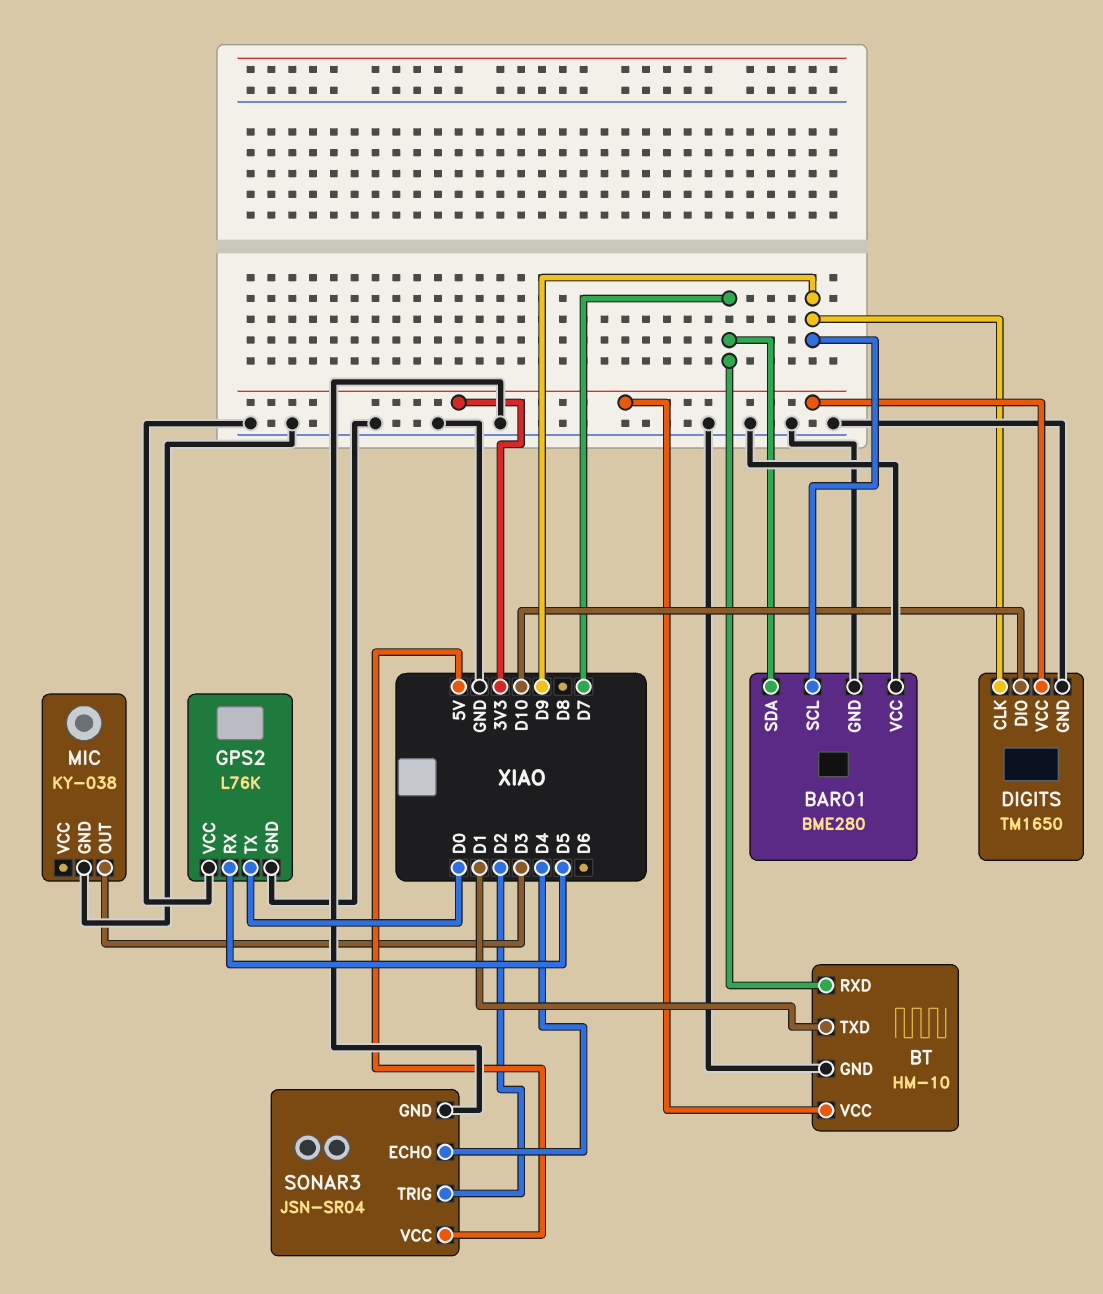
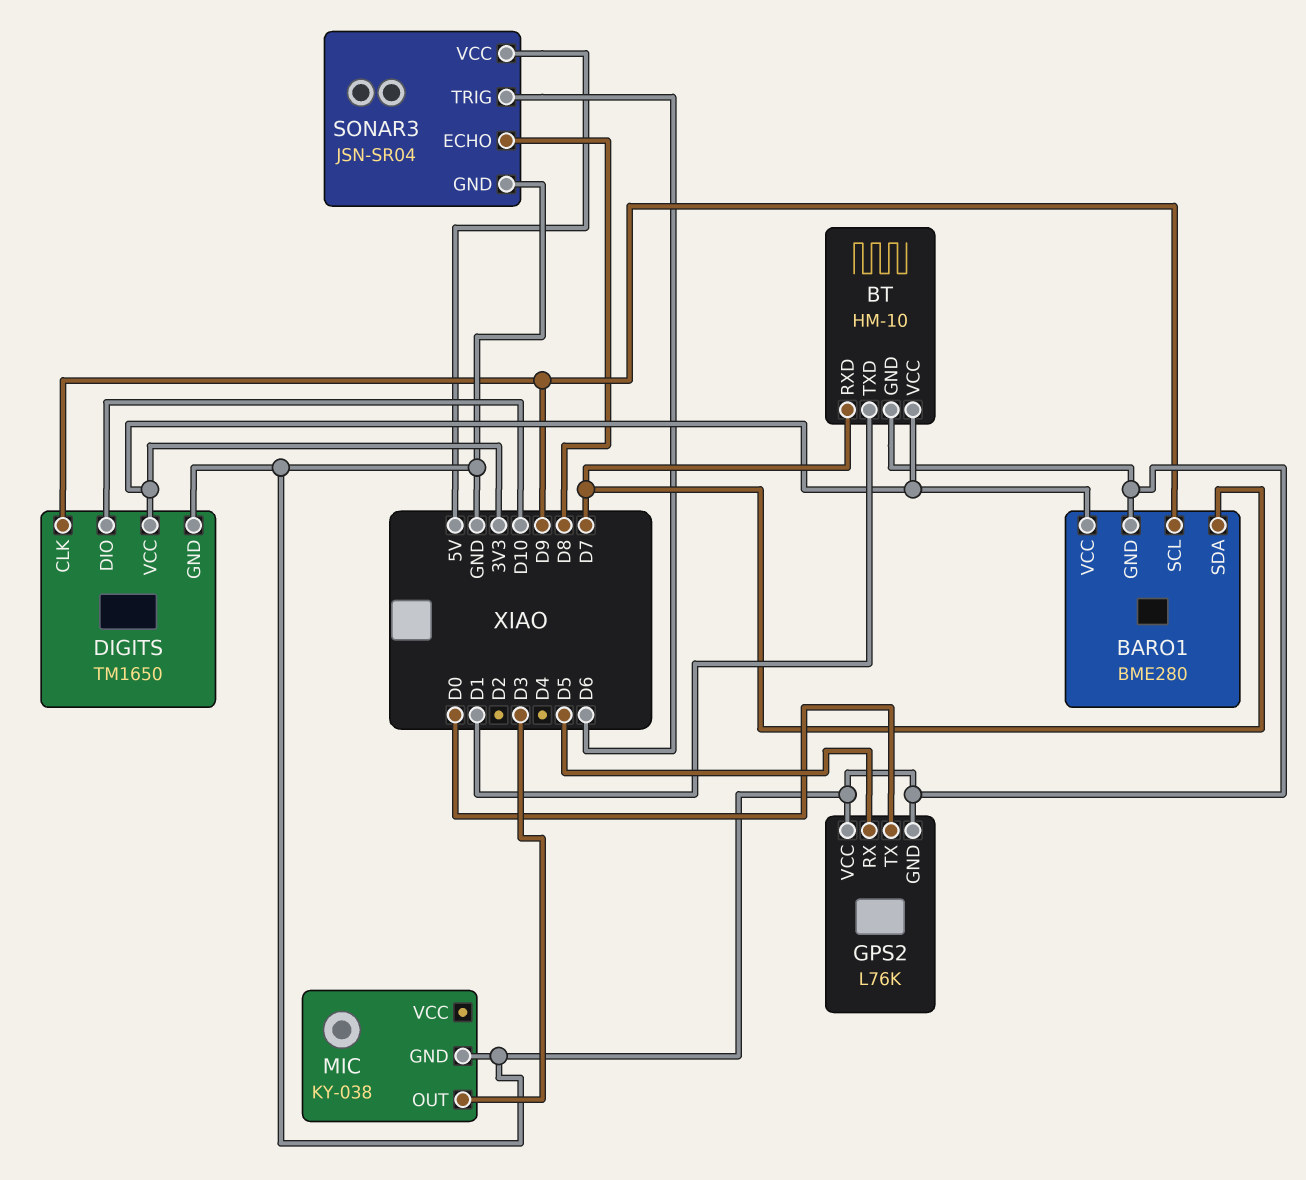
BARO1 pin VCC: GND -> 3V3
SONAR3 pin ECHO: D4 -> D8
SONAR3 pin TRIG: D2 -> D6

